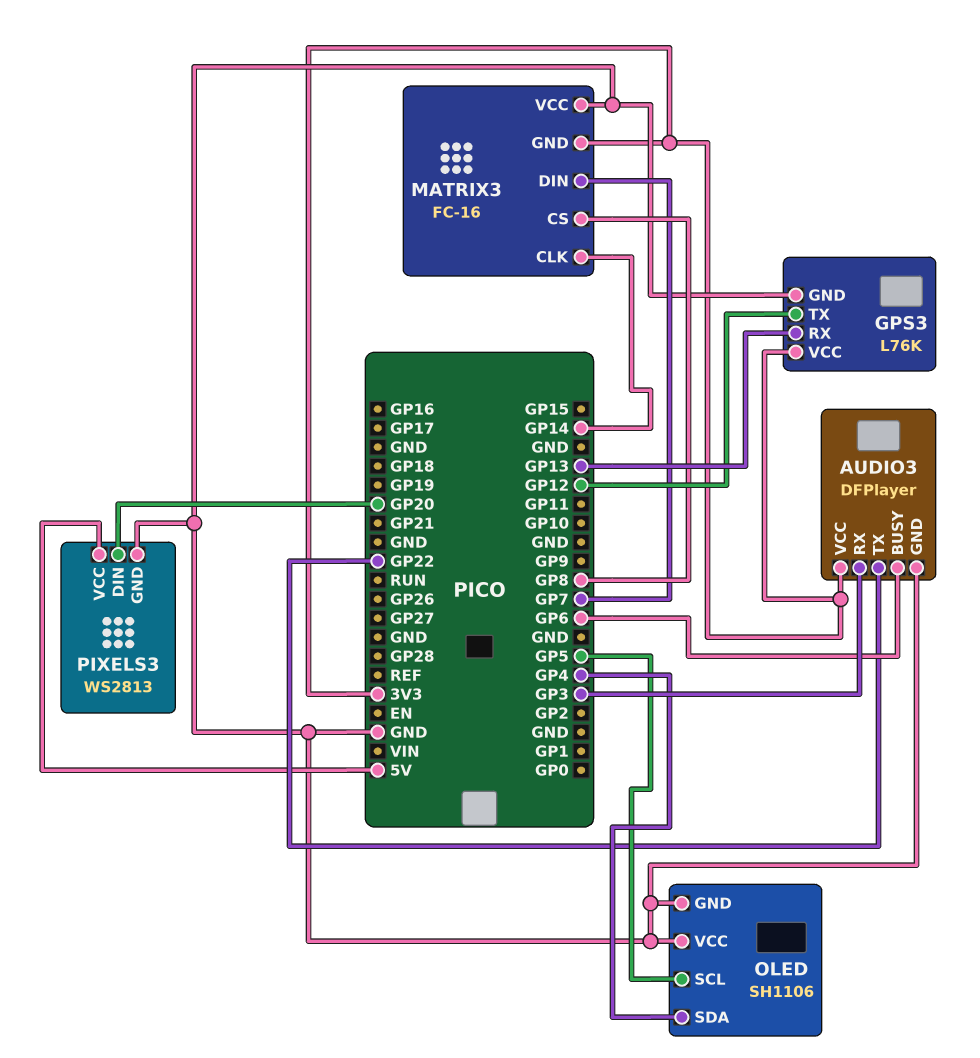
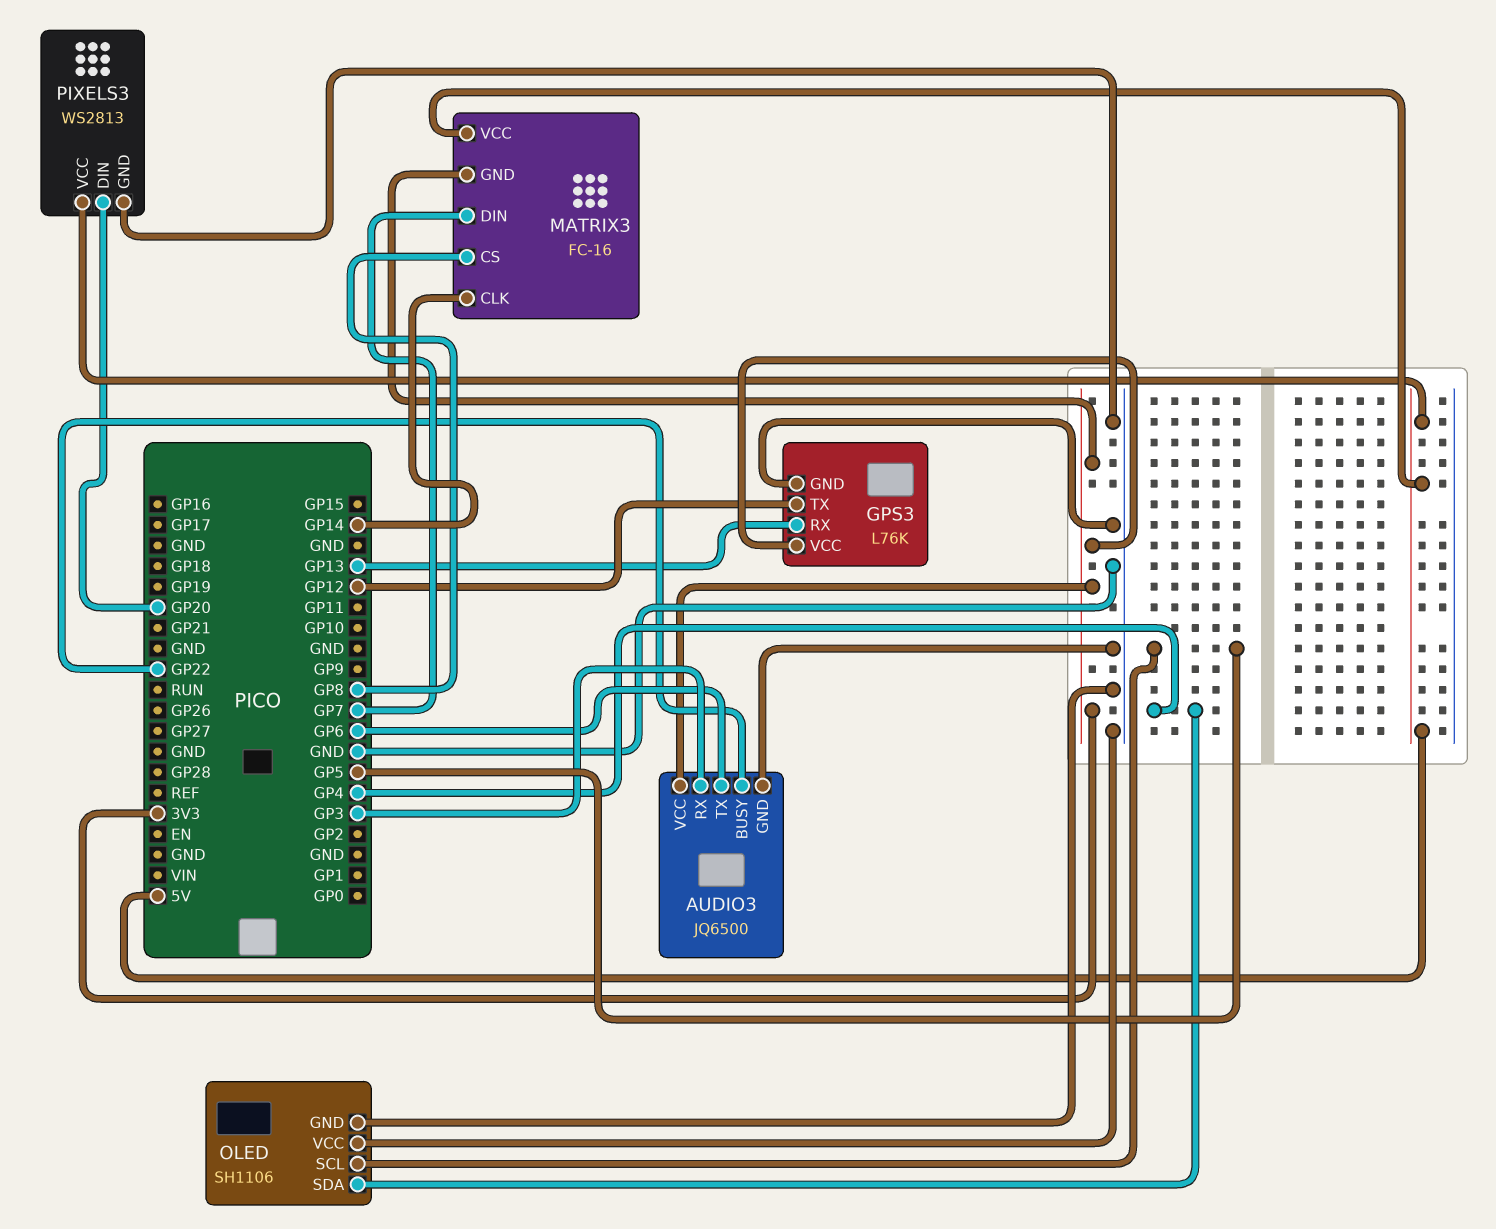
AUDIO3: DFPlayer -> JQ6500
AUDIO3 pin BUSY: GP6 -> GP22
AUDIO3 pin TX: GP22 -> GP6
MATRIX3 pin VCC: GND -> 5V

